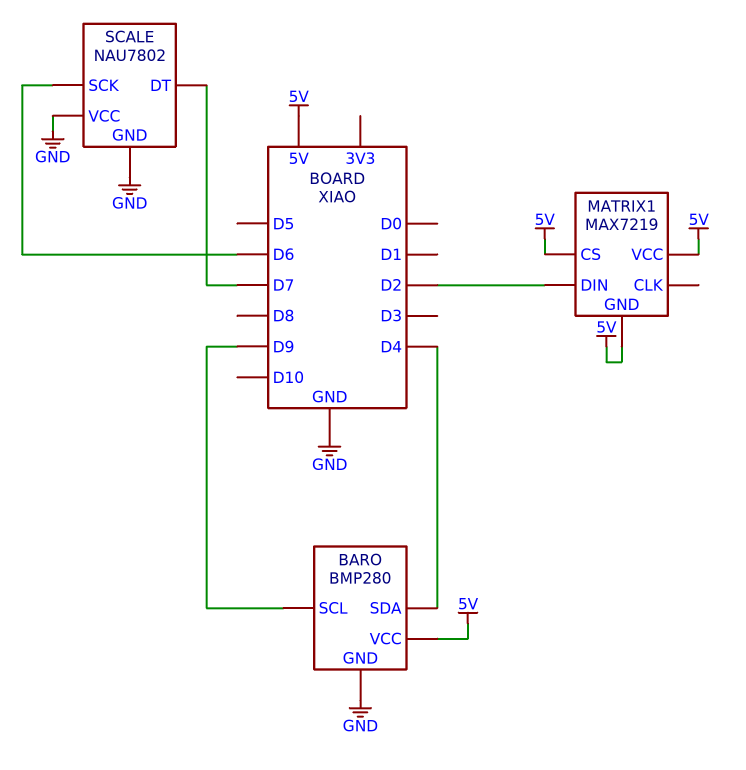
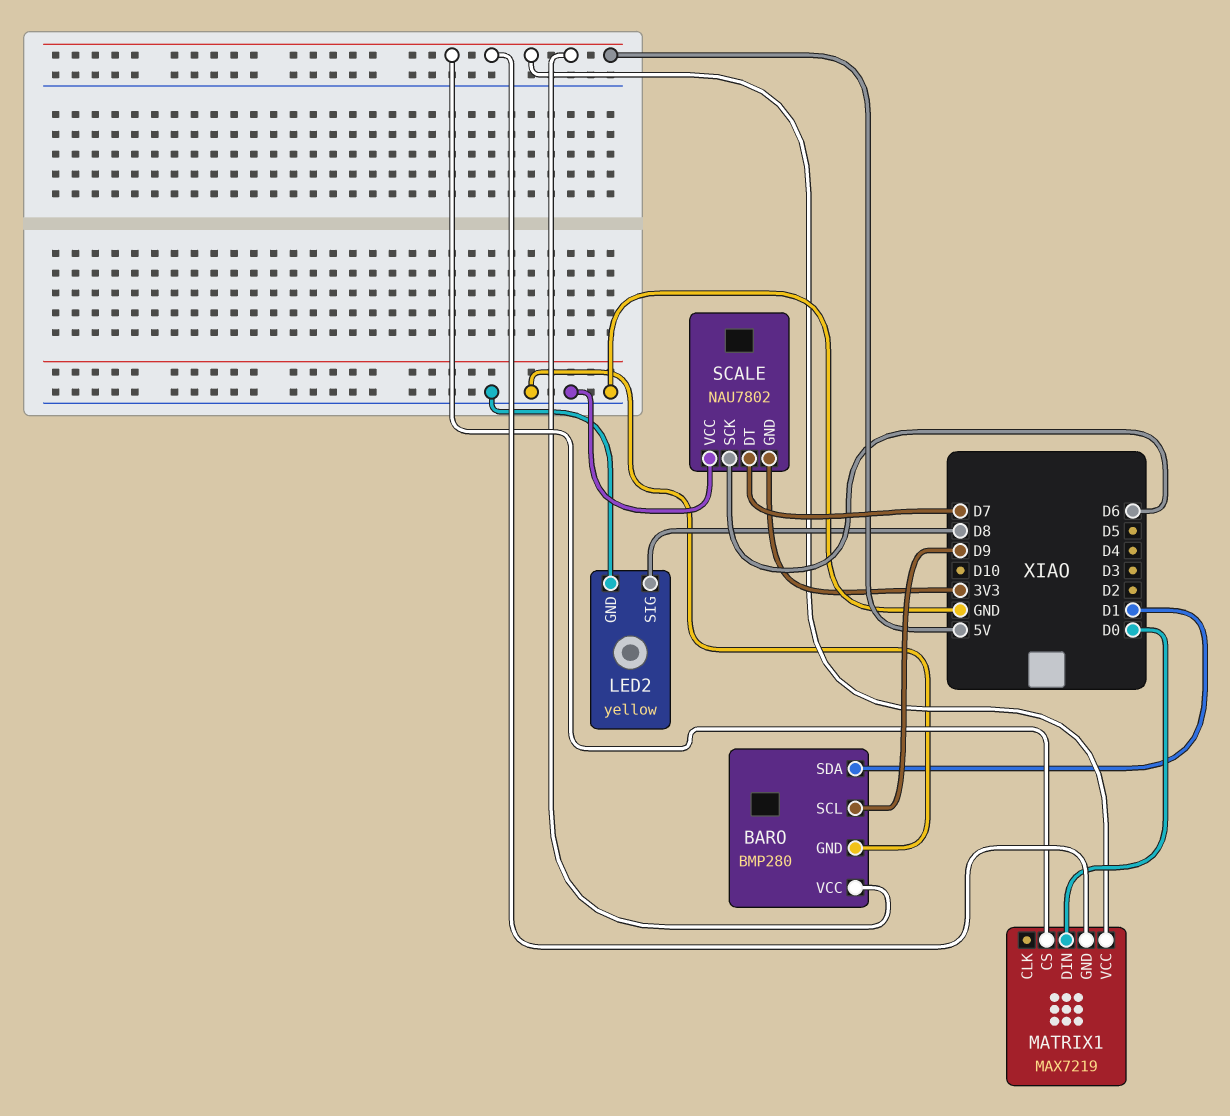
BARO pin SDA: D4 -> D1
LED2: none -> yellow
LED2 pin GND: none -> GND
LED2 pin SIG: none -> D8
MATRIX1 pin DIN: D2 -> D0
SCALE pin GND: GND -> 3V3

